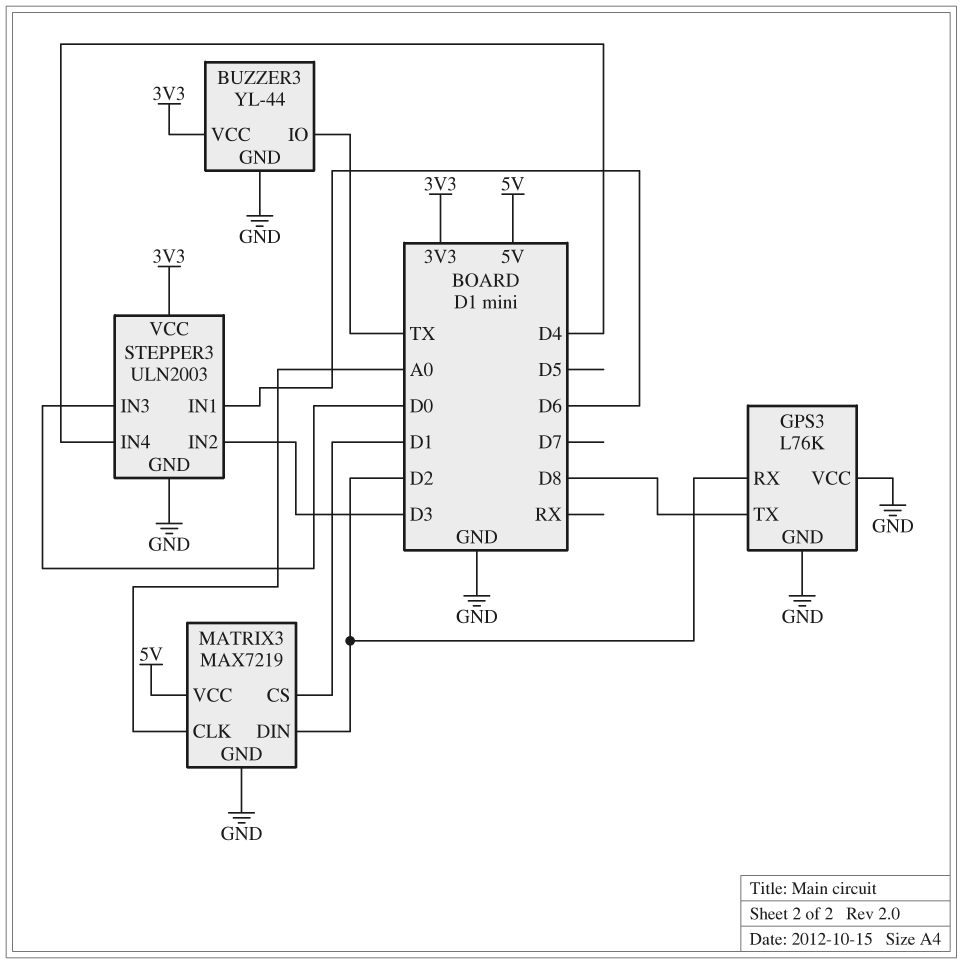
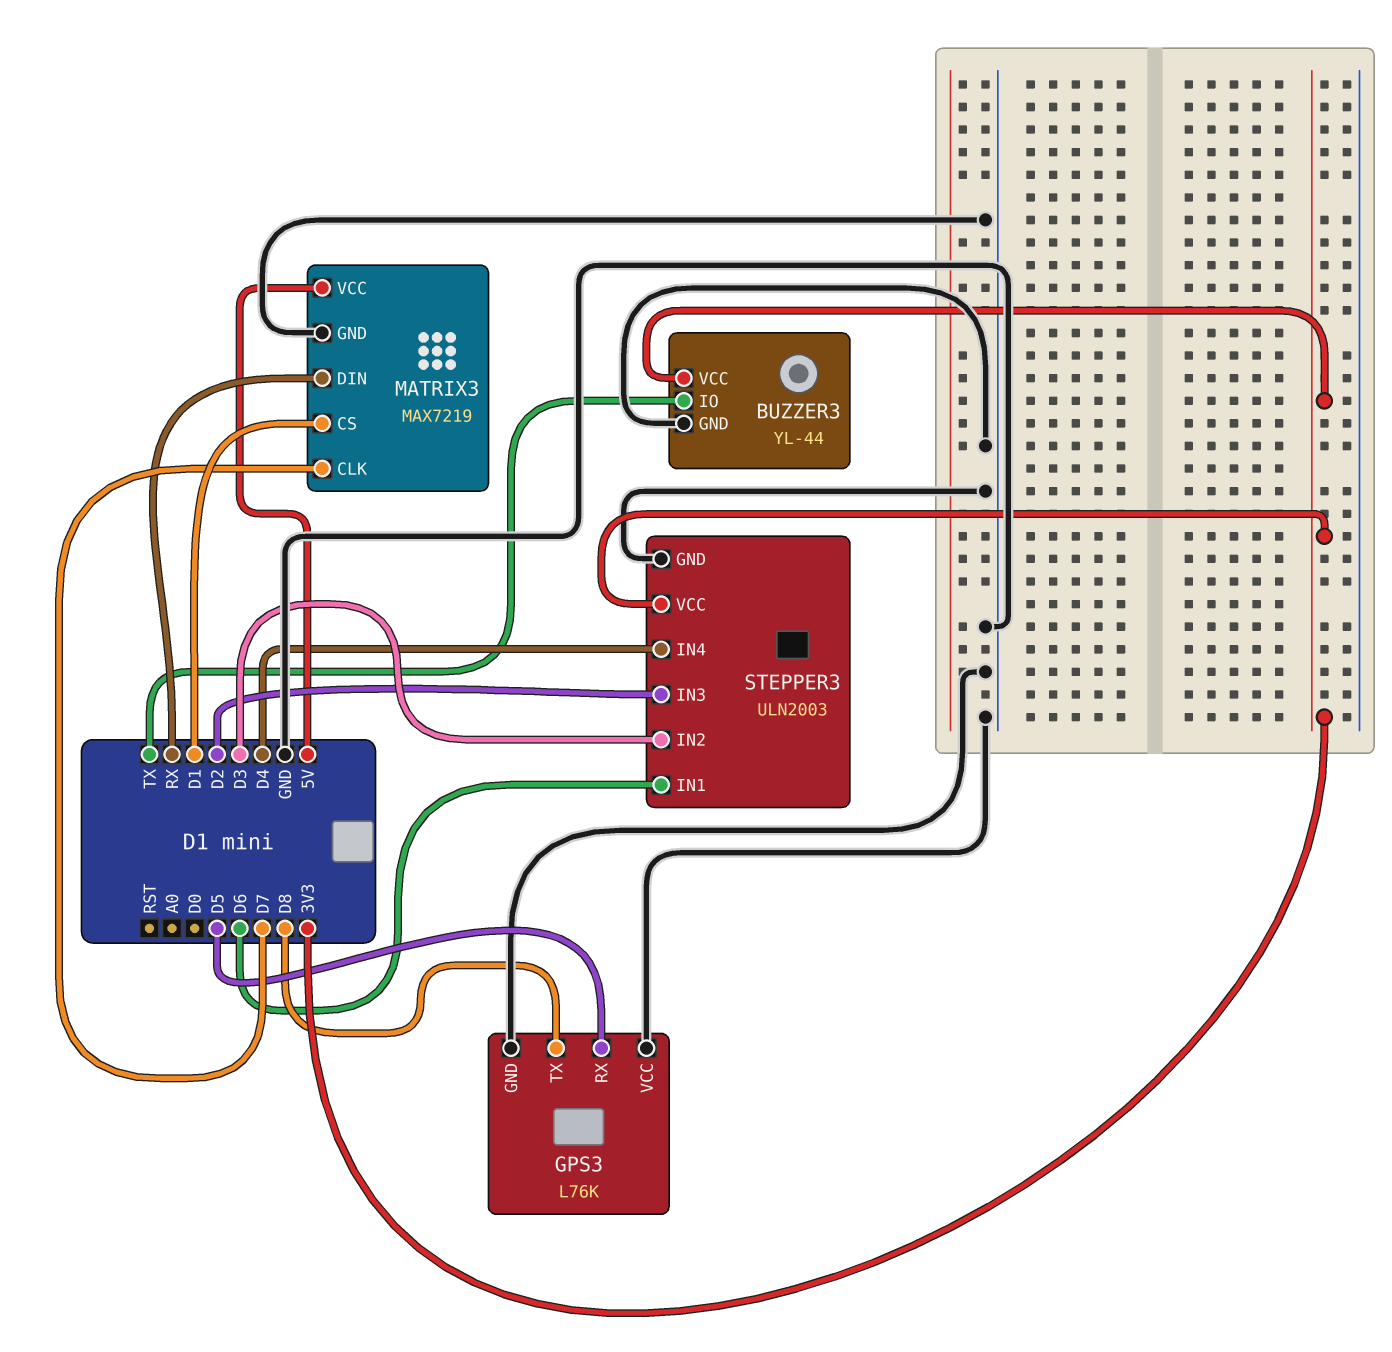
GPS3 pin RX: D2 -> D5
MATRIX3 pin CLK: A0 -> D7
MATRIX3 pin DIN: D2 -> RX
STEPPER3 pin IN3: D0 -> D2

